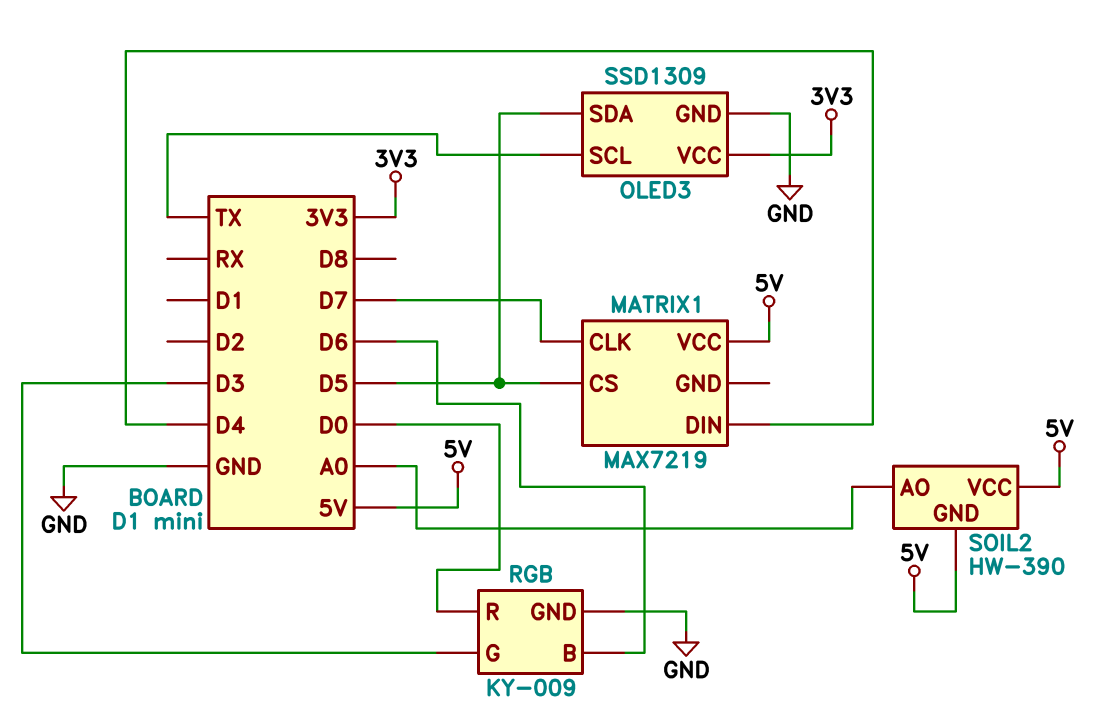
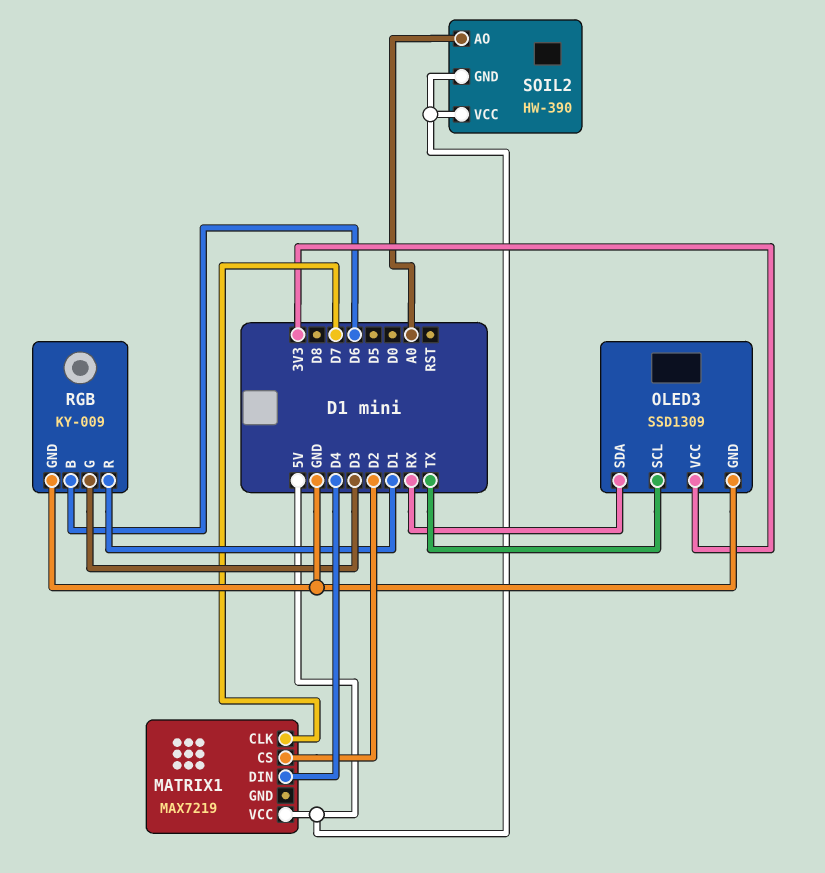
MATRIX1 pin CS: D5 -> D2
OLED3 pin SDA: D5 -> RX
RGB pin R: D0 -> D1

